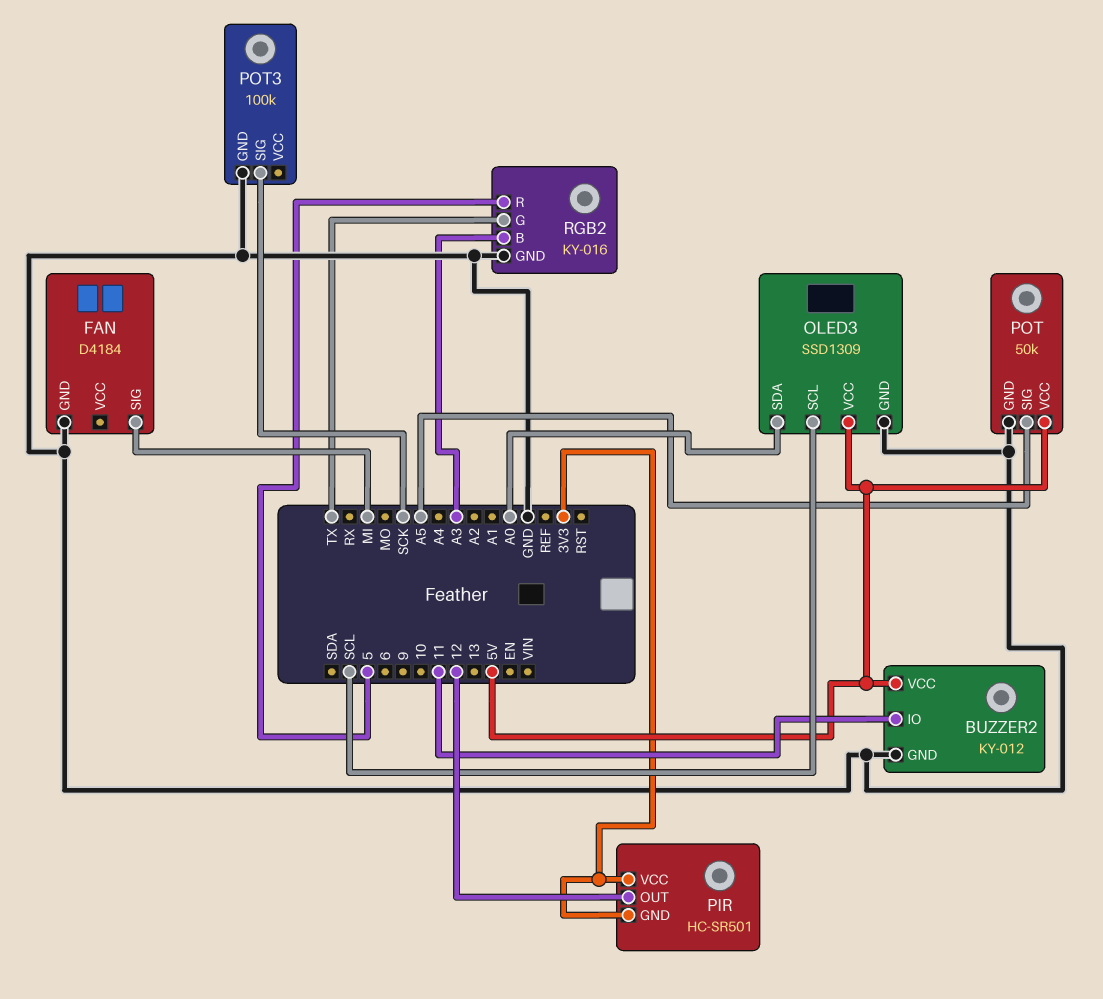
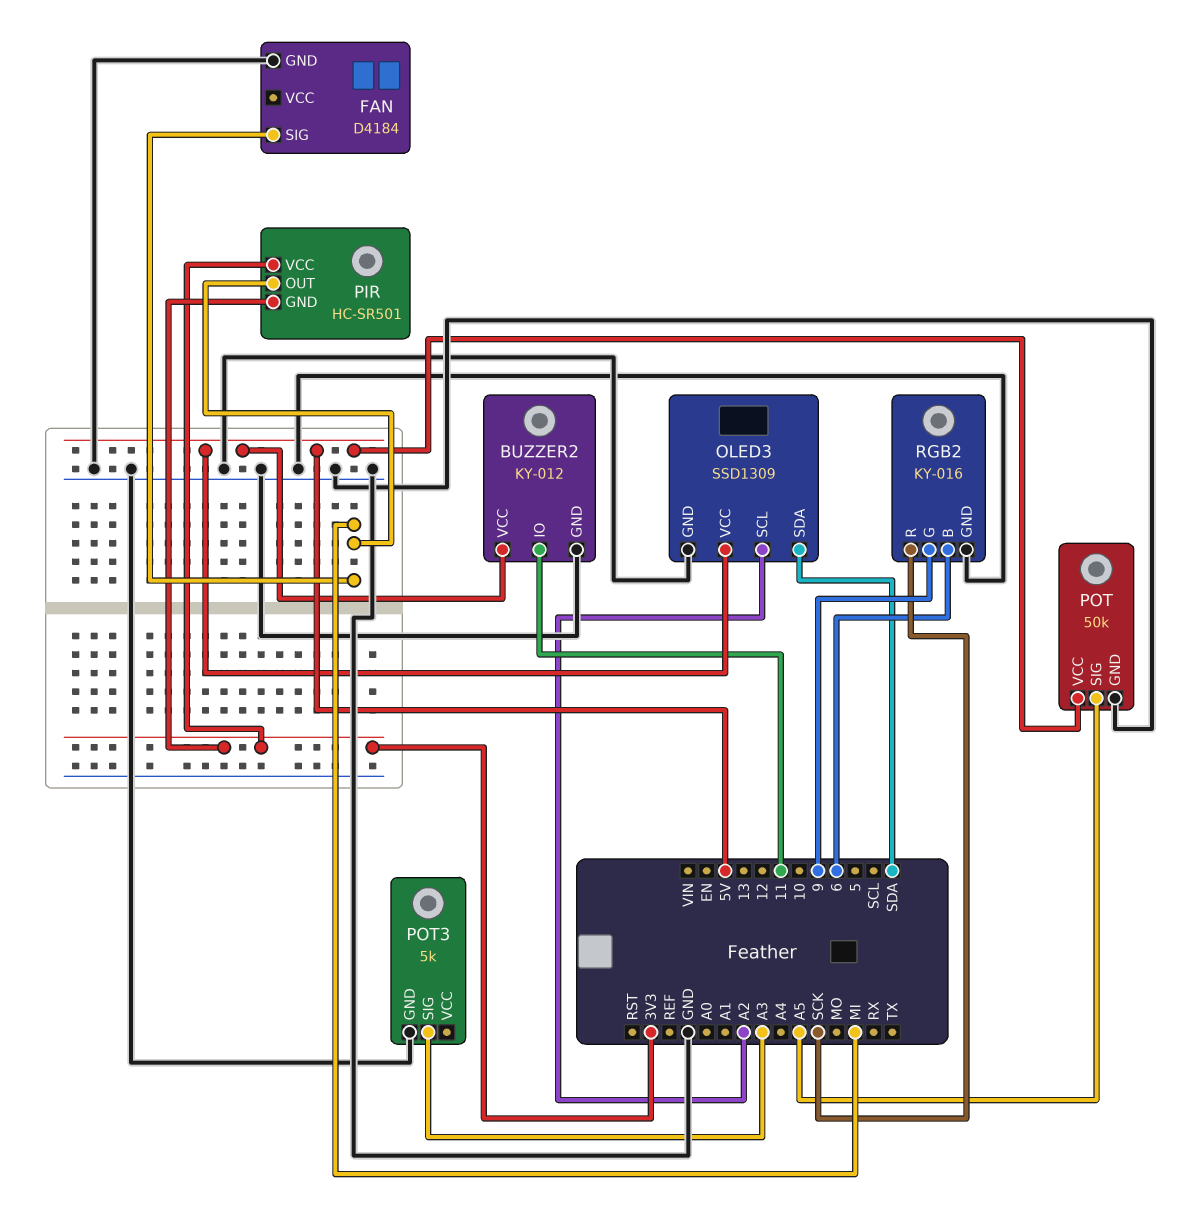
OLED3 pin SCL: SCL -> A2
OLED3 pin SDA: A0 -> SDA
PIR pin OUT: 12 -> MI
POT3: 100k -> 5k
POT3 pin SIG: SCK -> A3
RGB2 pin B: A3 -> 6
RGB2 pin G: TX -> 9
RGB2 pin R: 5 -> SCK

